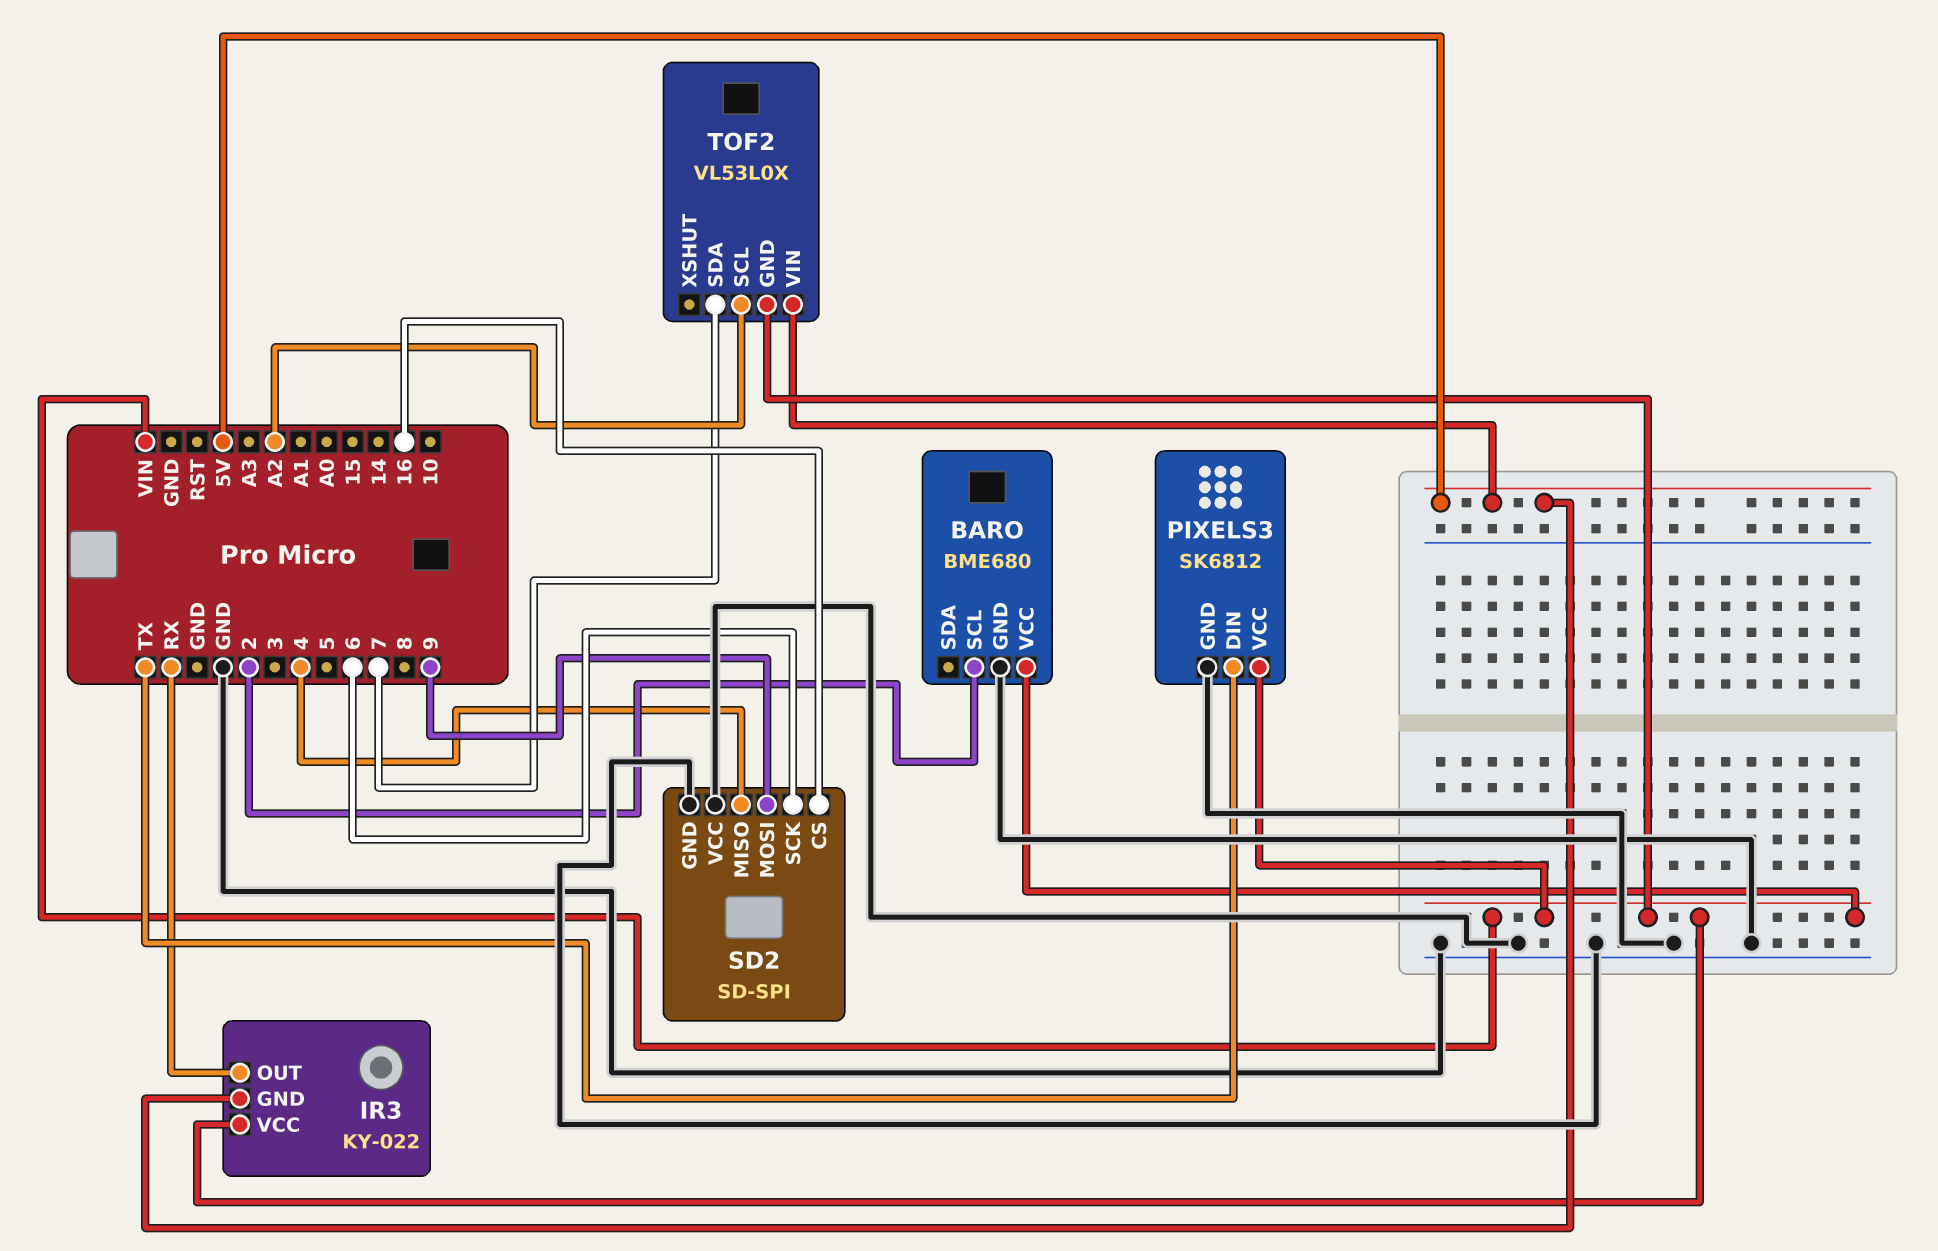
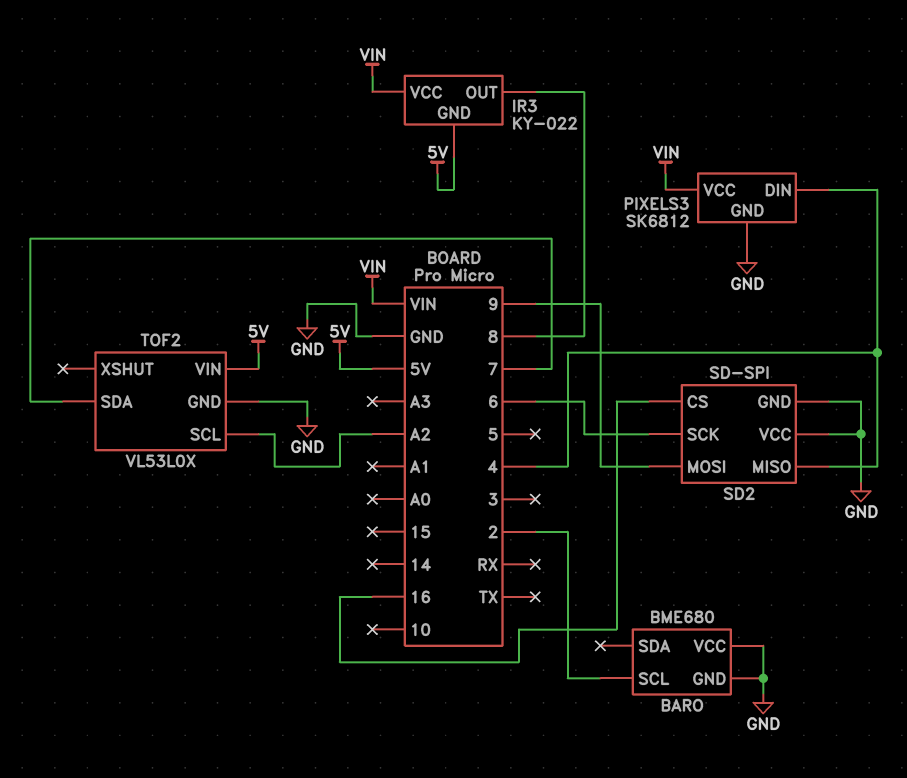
BARO pin VCC: VIN -> GND
IR3 pin OUT: RX -> 8
PIXELS3 pin DIN: TX -> 4
TOF2 pin GND: VIN -> GND

